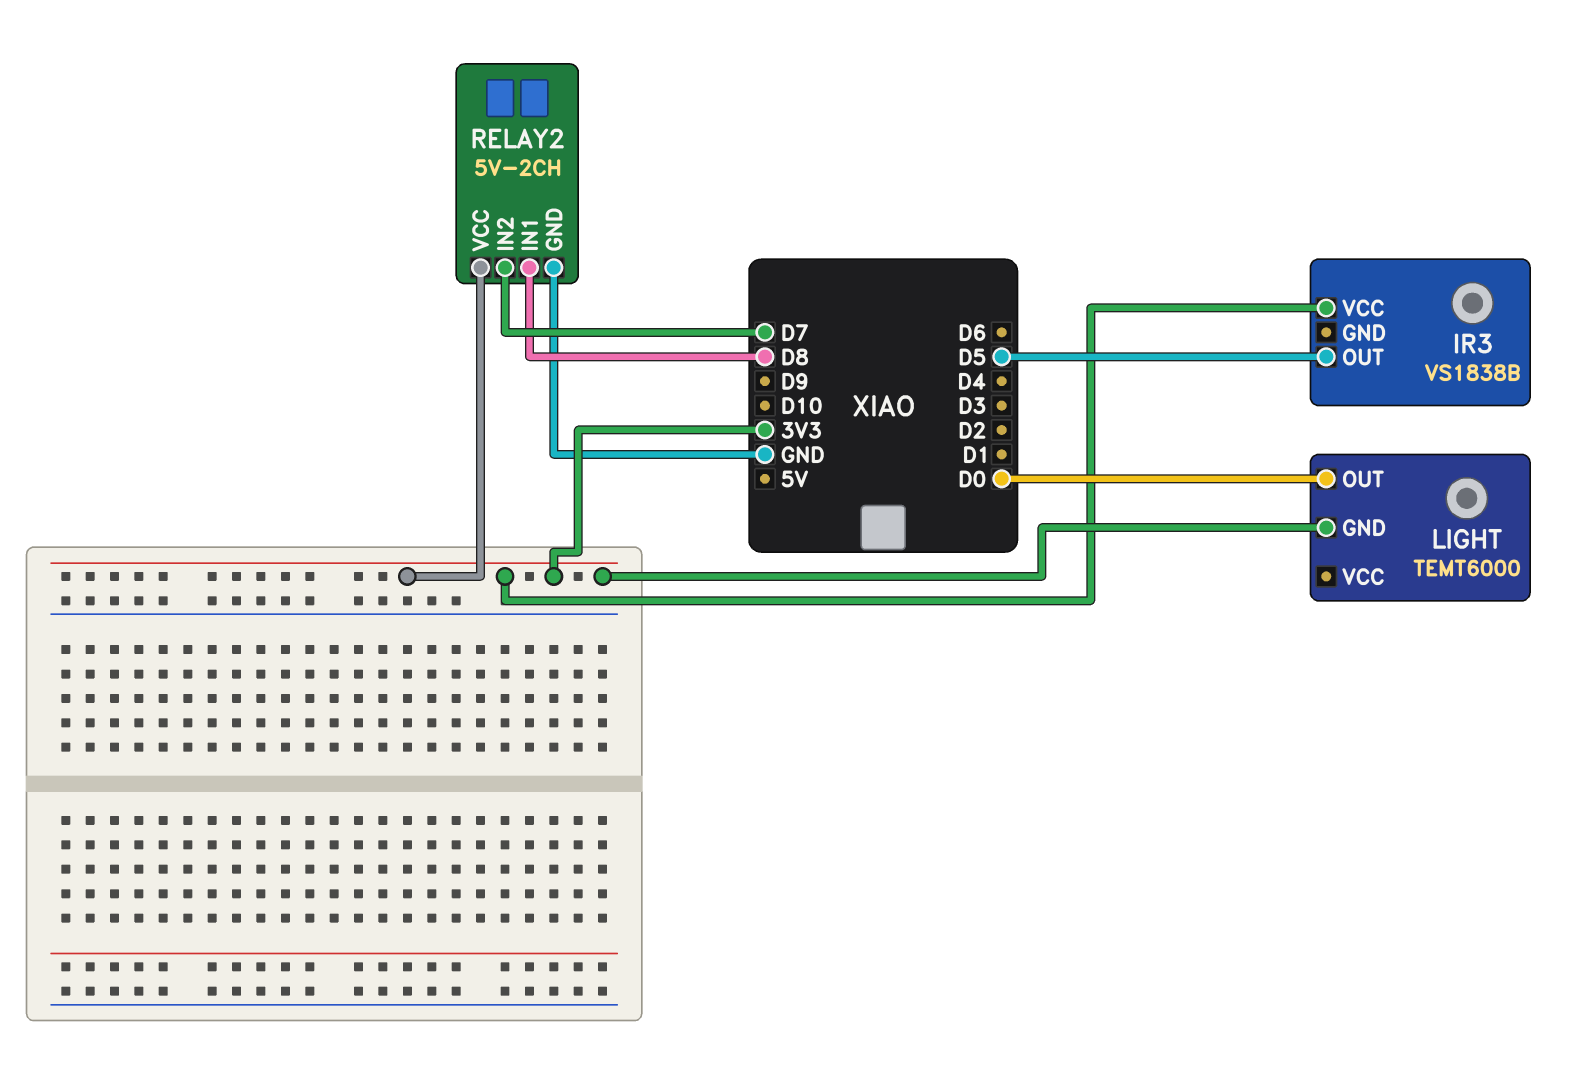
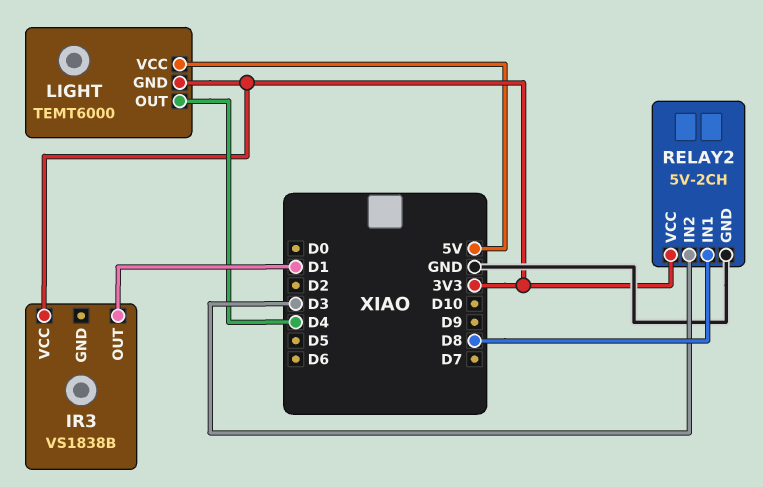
IR3 pin OUT: D5 -> D1
LIGHT pin OUT: D0 -> D4
LIGHT pin VCC: none -> 5V
RELAY2 pin IN2: D7 -> D3

